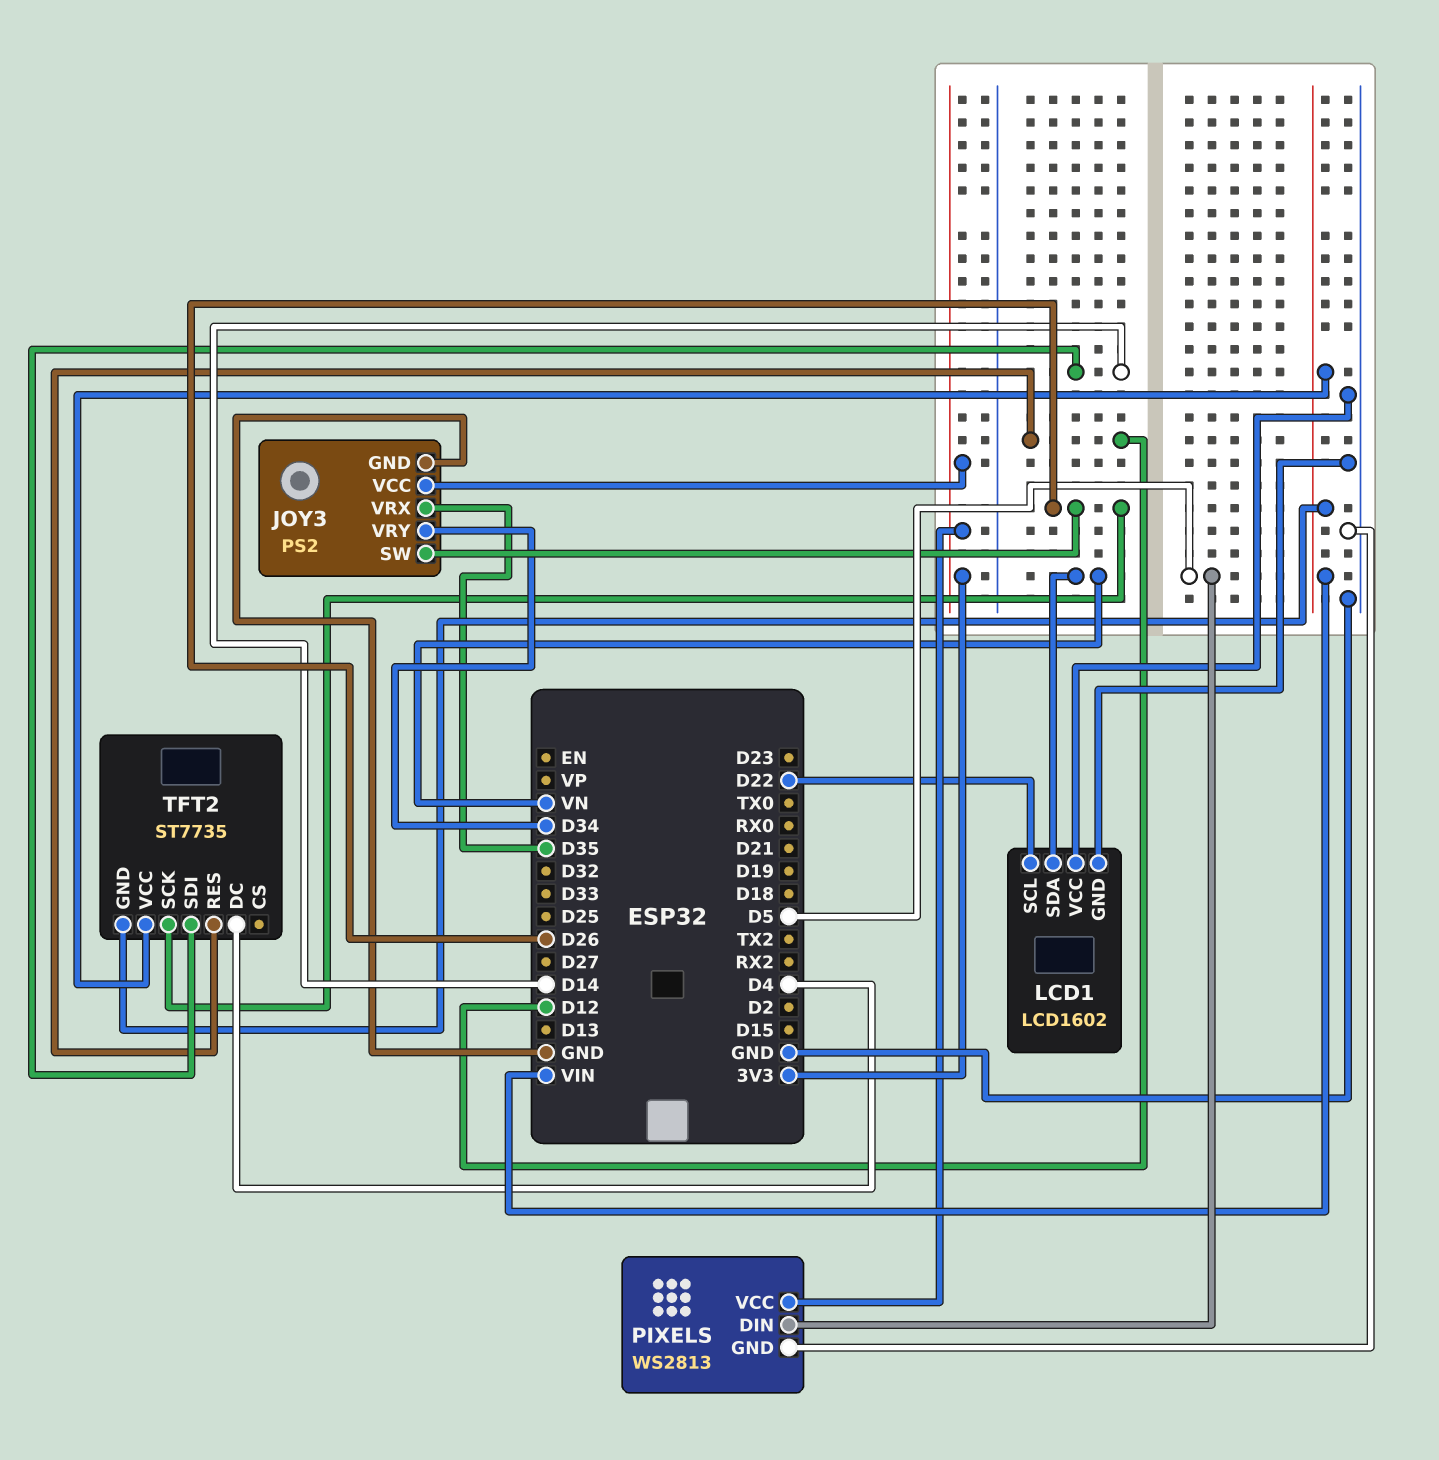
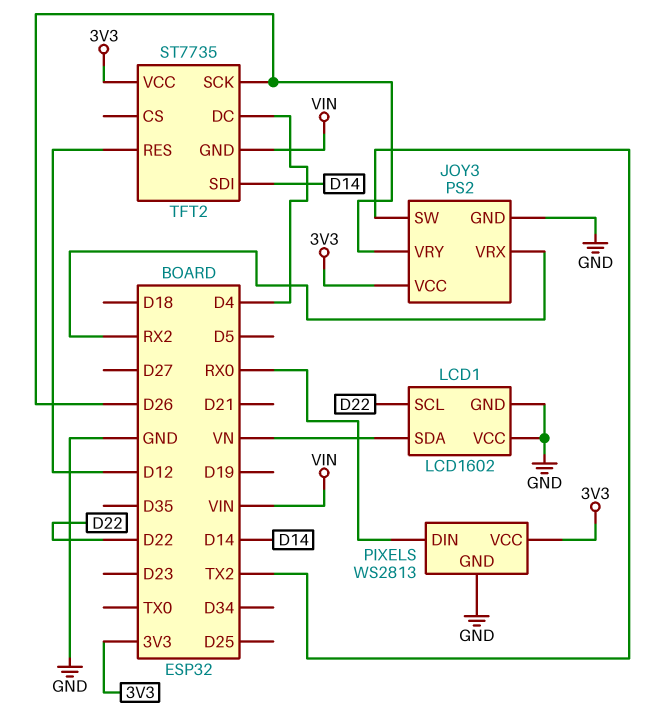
JOY3 pin SW: D26 -> TX2
JOY3 pin VRX: D35 -> RX2
JOY3 pin VRY: D34 -> D26
PIXELS pin DIN: D5 -> RX0
TFT2 pin VCC: VIN -> 3V3

